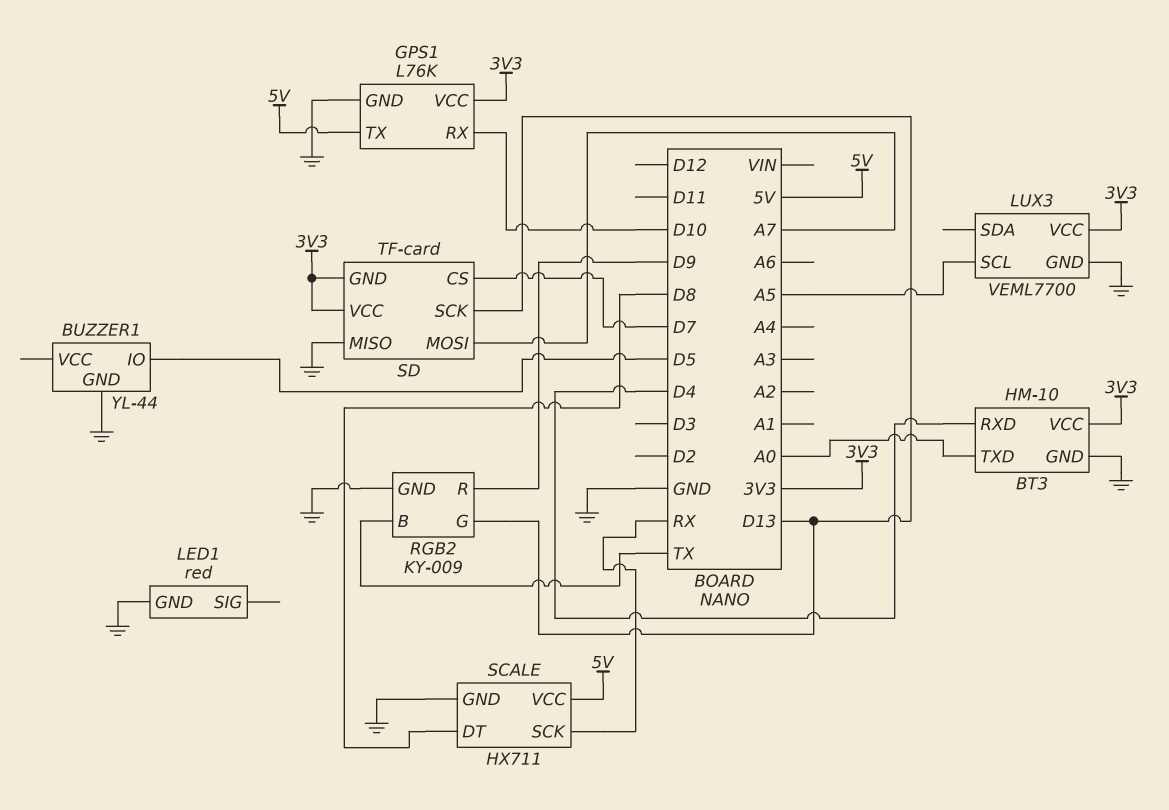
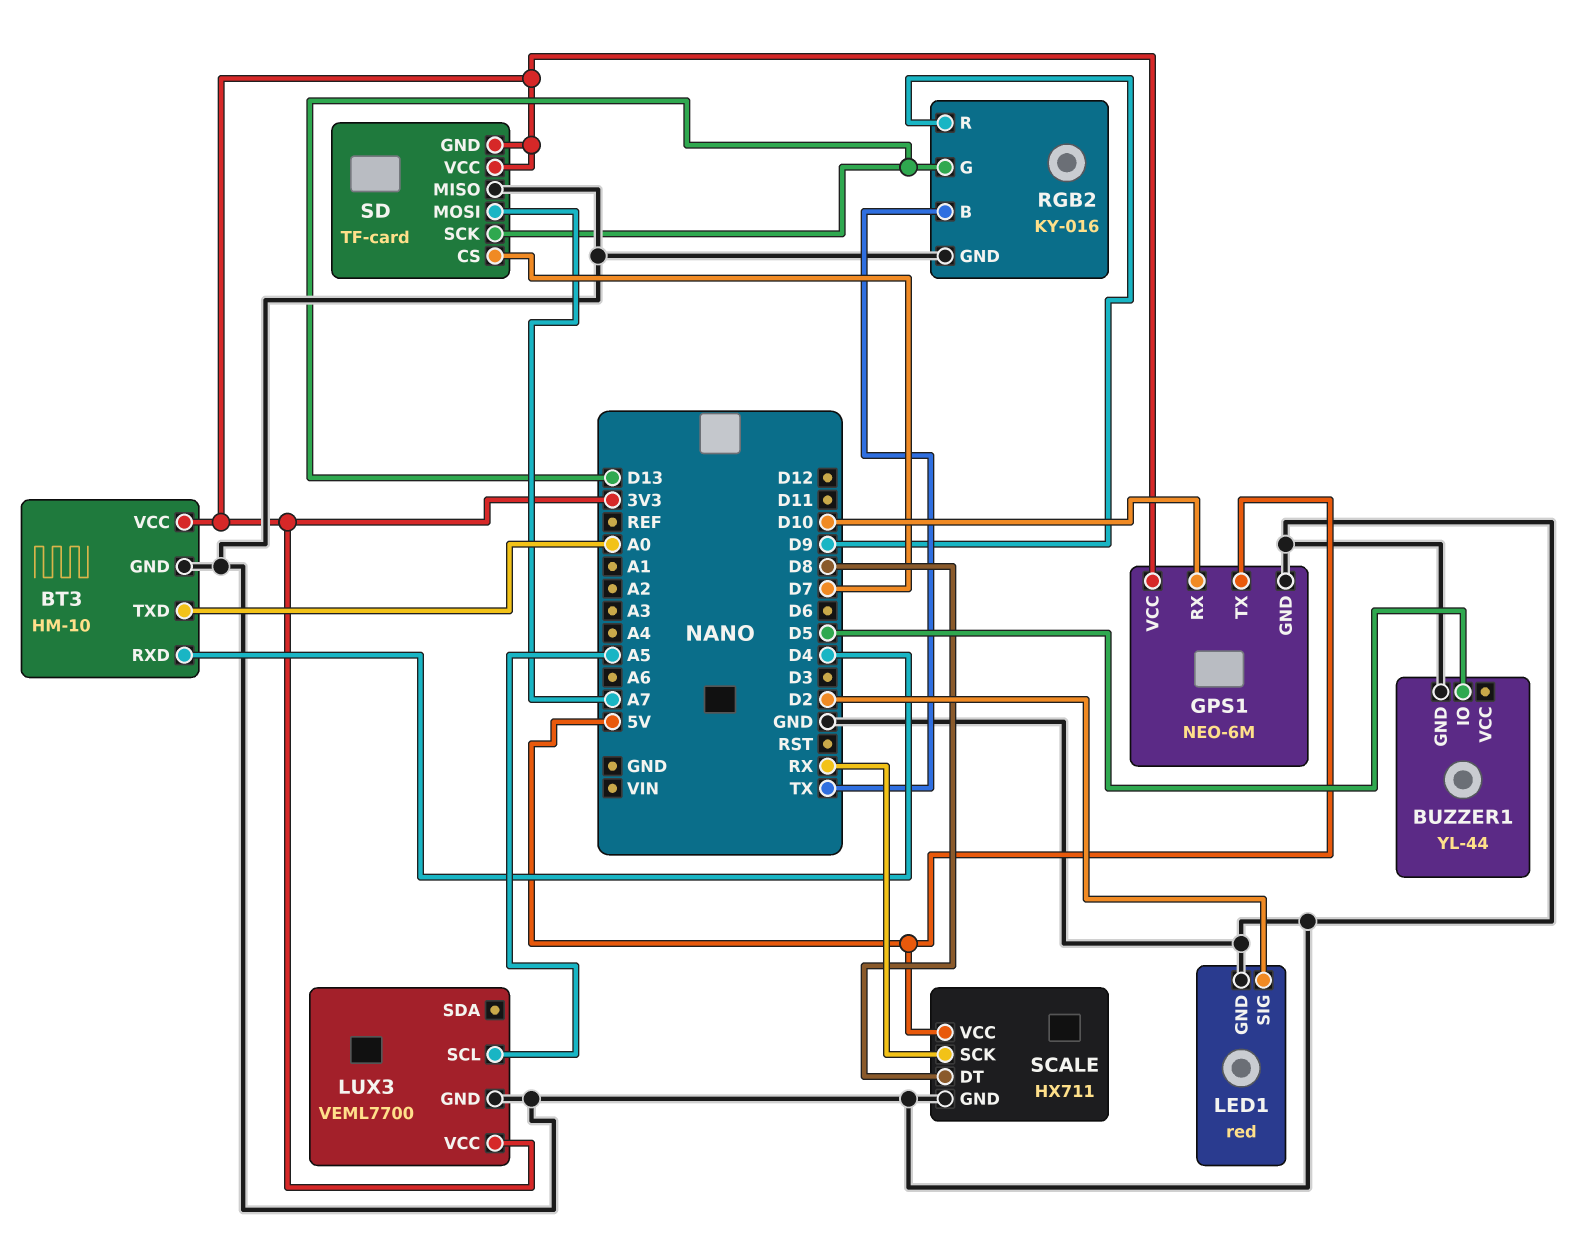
GPS1: L76K -> NEO-6M
LED1 pin SIG: none -> D2
RGB2: KY-009 -> KY-016

